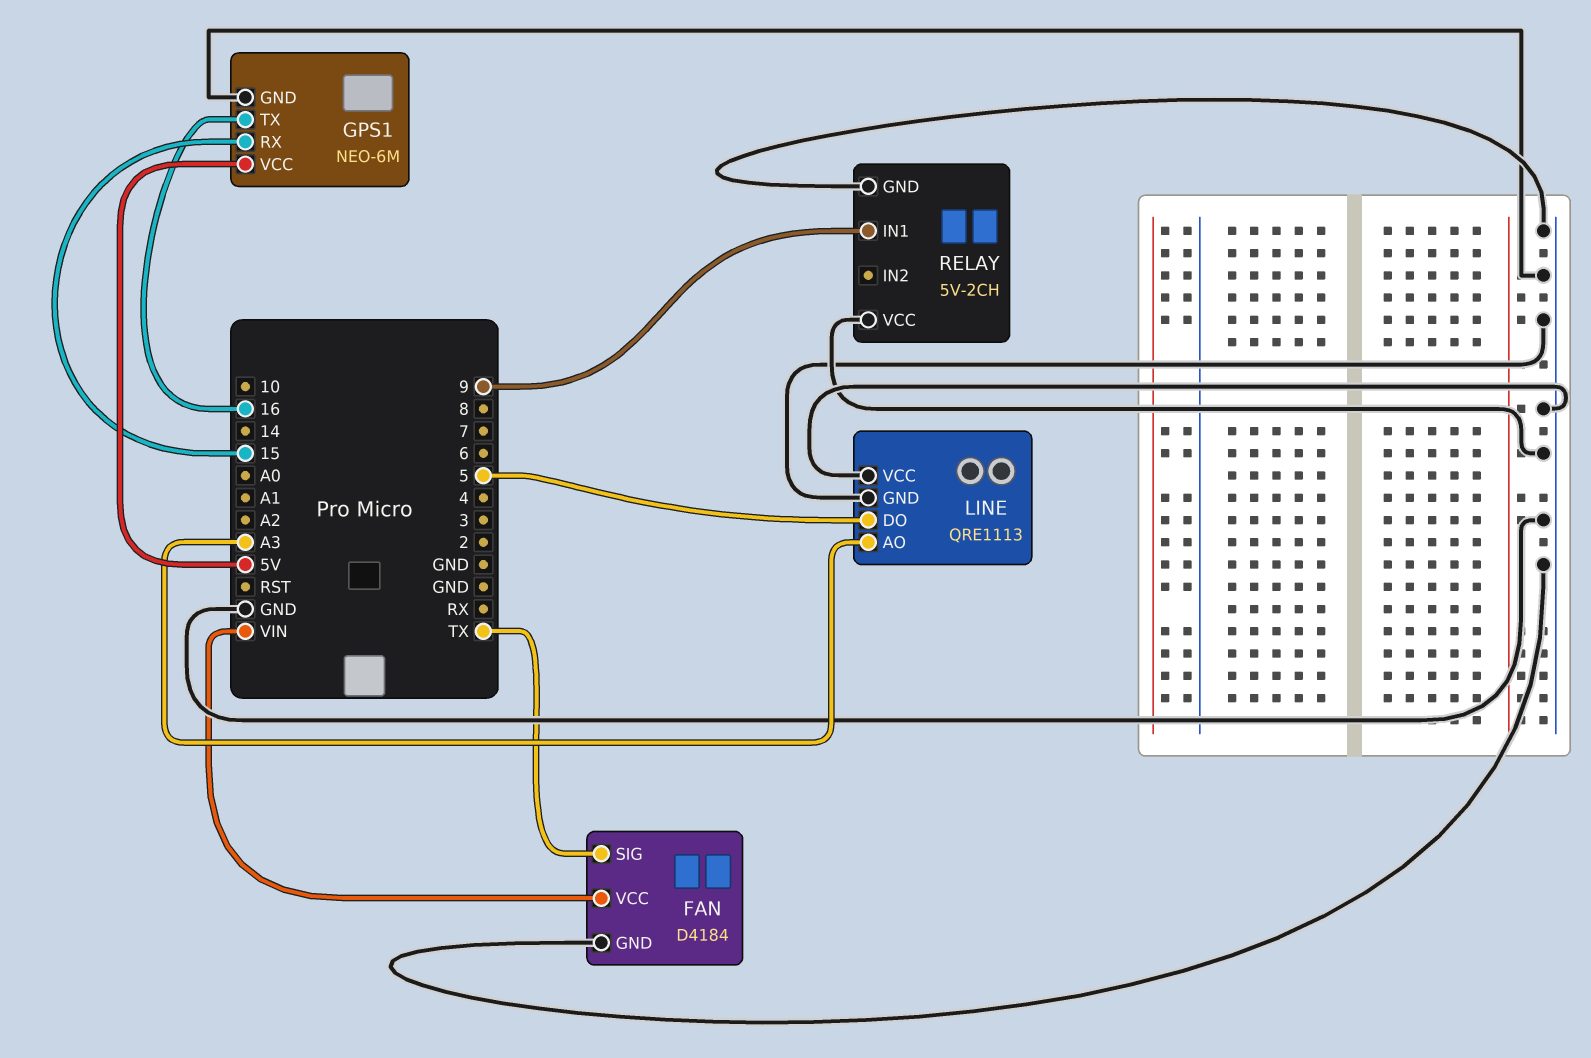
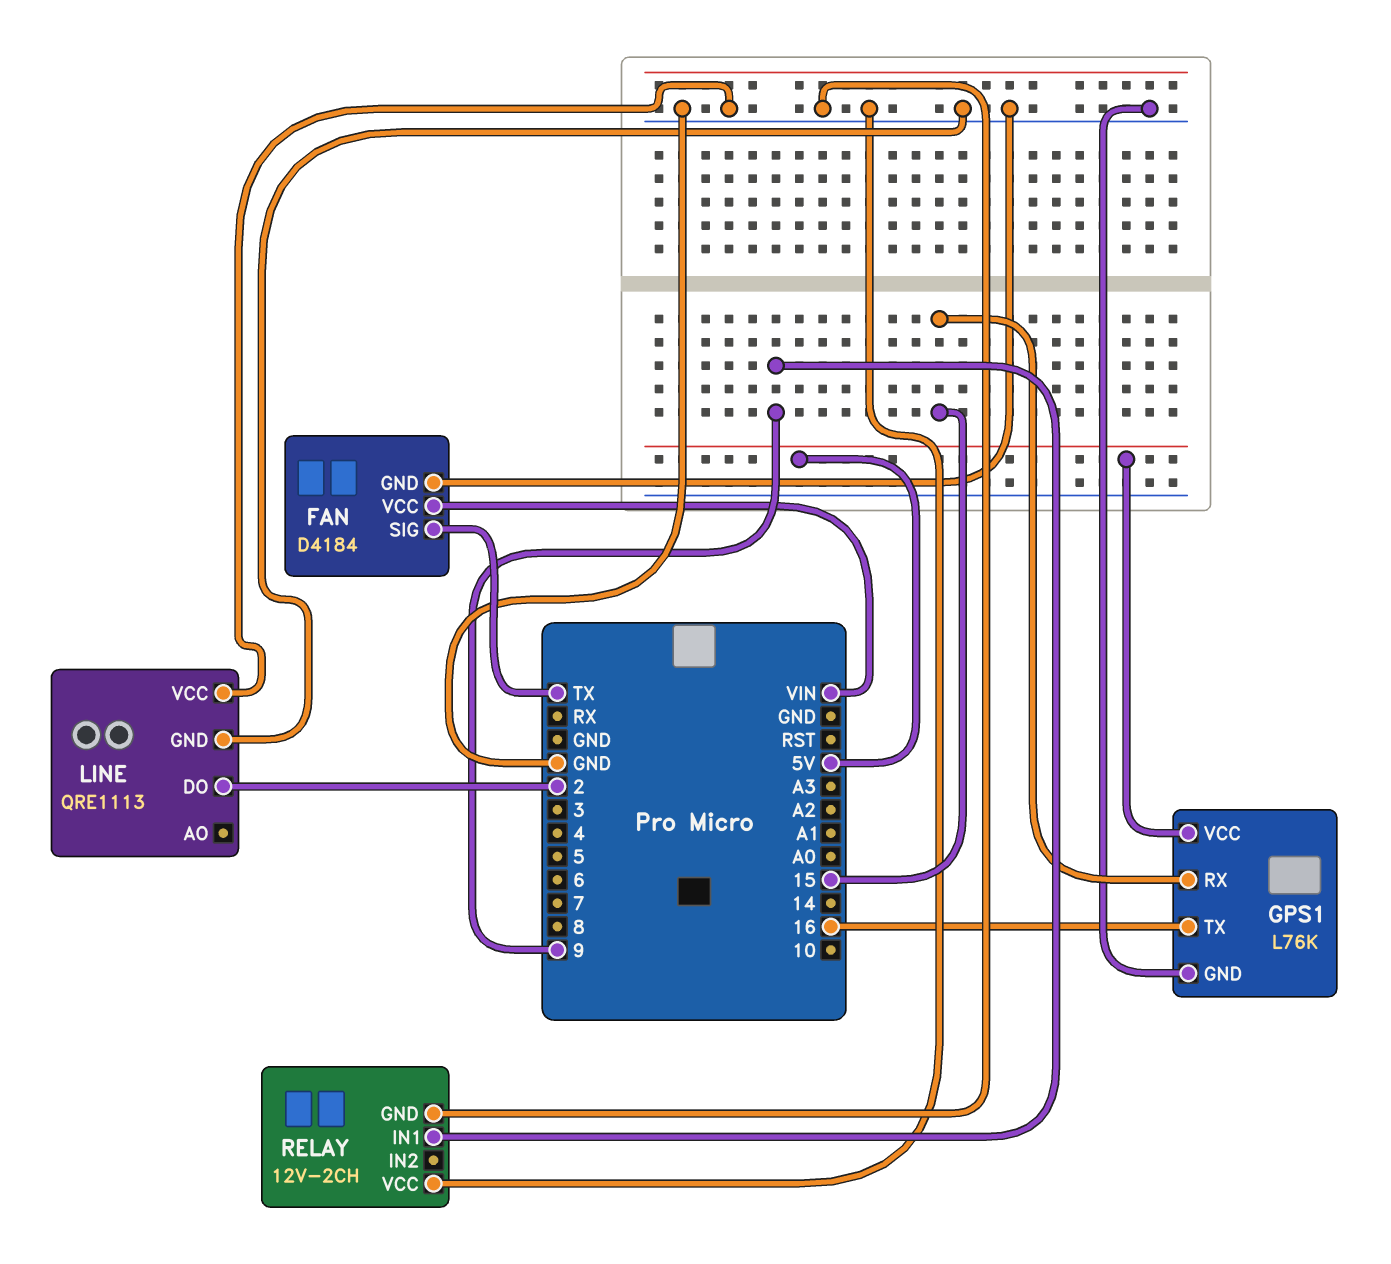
GPS1: NEO-6M -> L76K
LINE pin AO: A3 -> none
LINE pin DO: 5 -> 2
RELAY: 5V-2CH -> 12V-2CH

